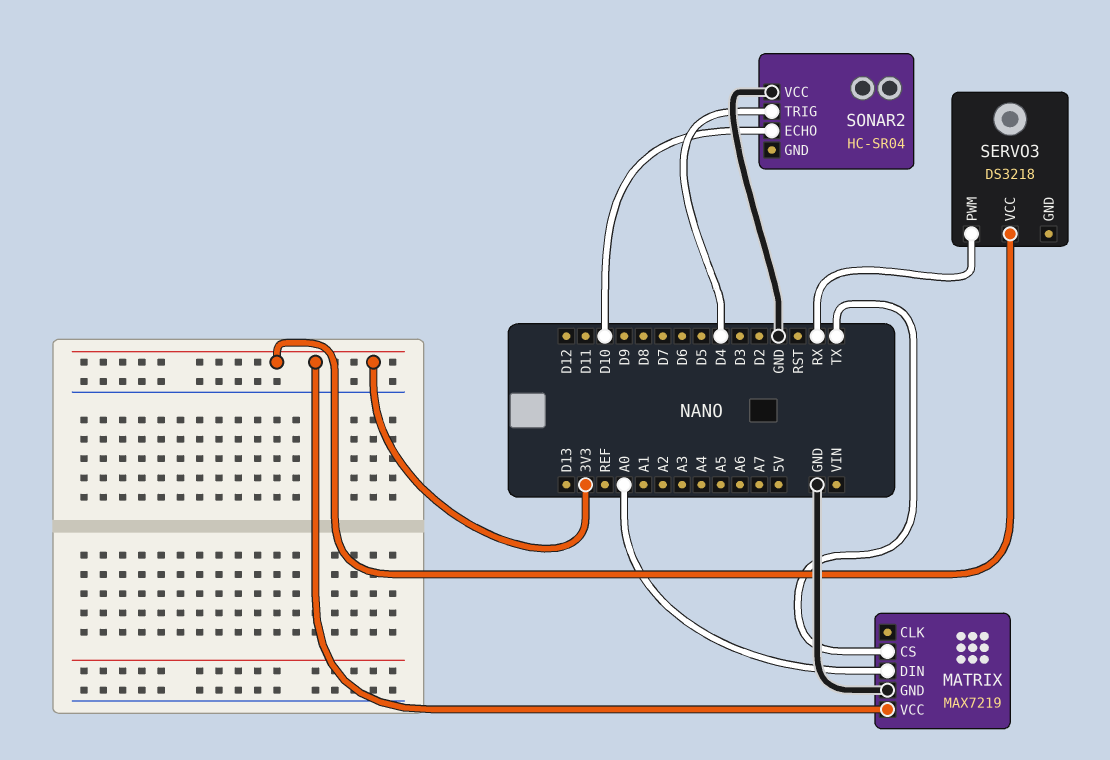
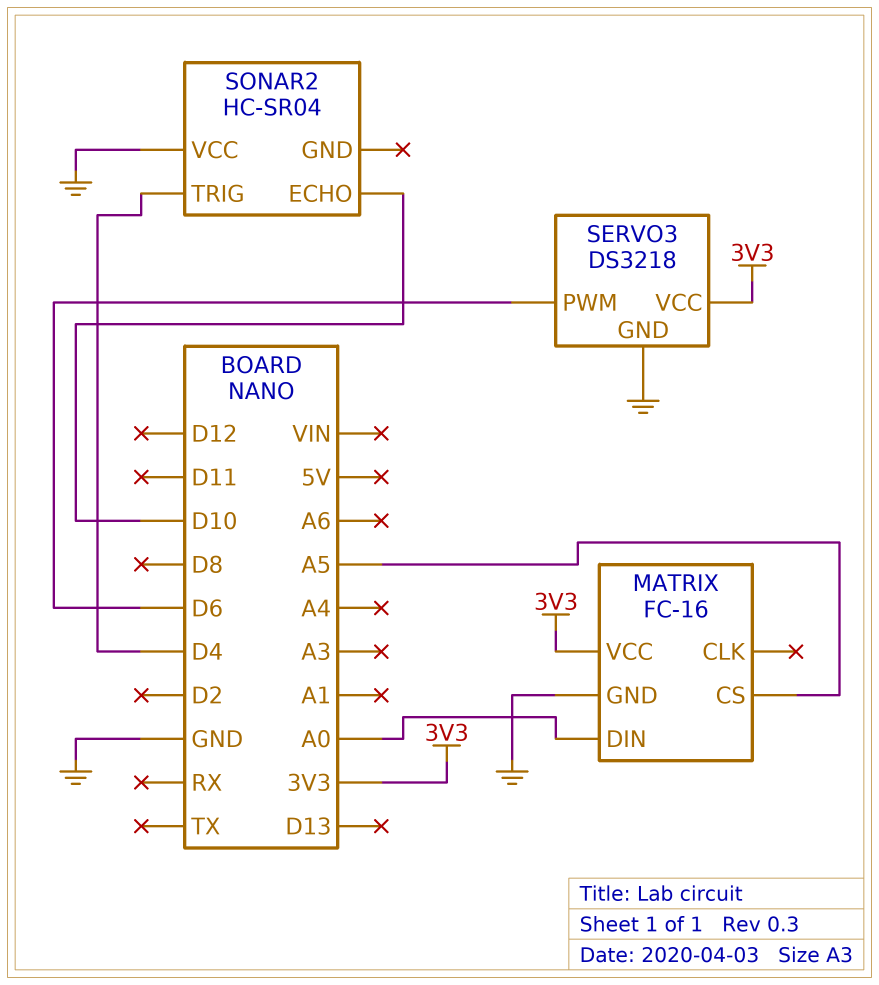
MATRIX: MAX7219 -> FC-16
MATRIX pin CS: TX -> A5
SERVO3 pin GND: none -> GND
SERVO3 pin PWM: RX -> D6

